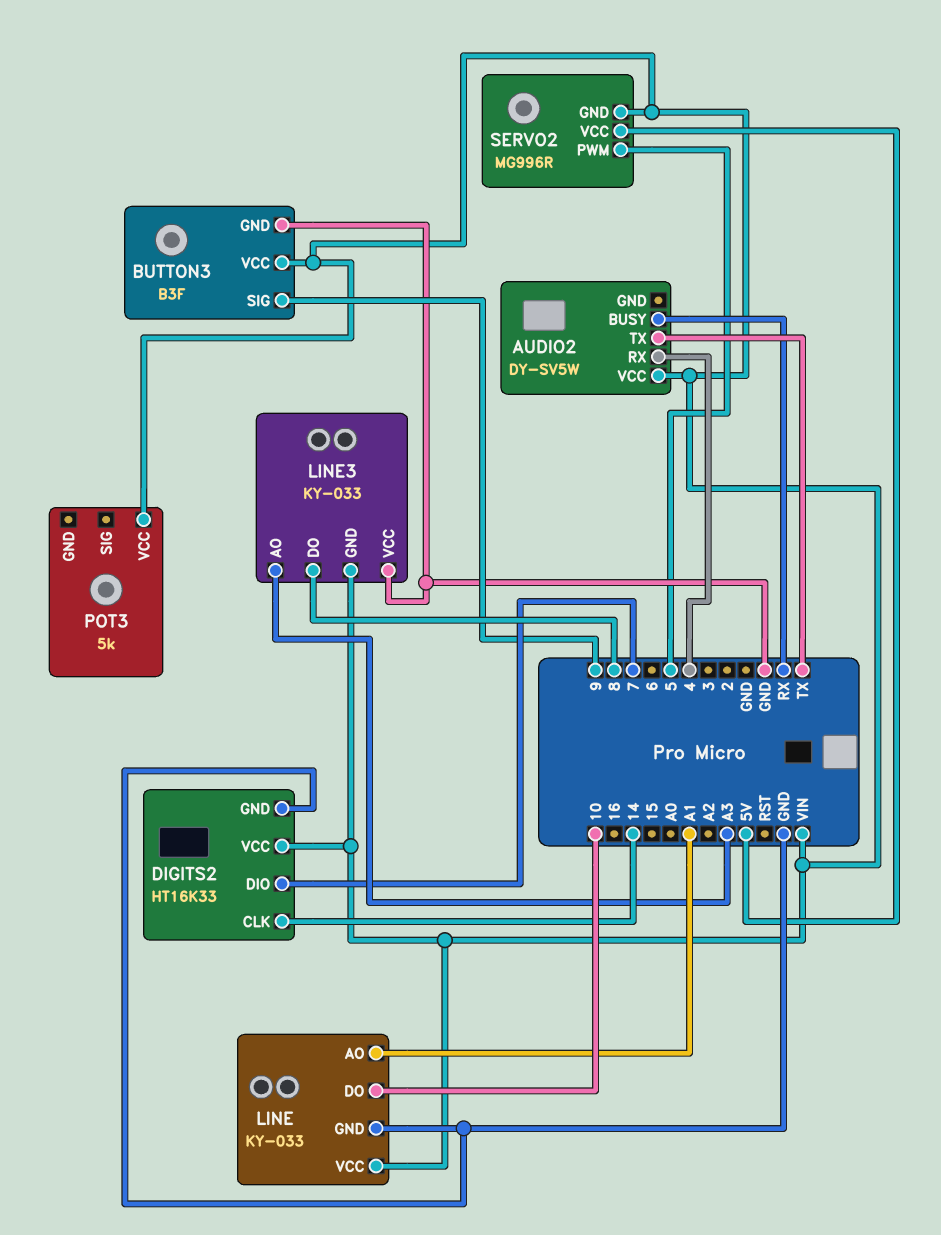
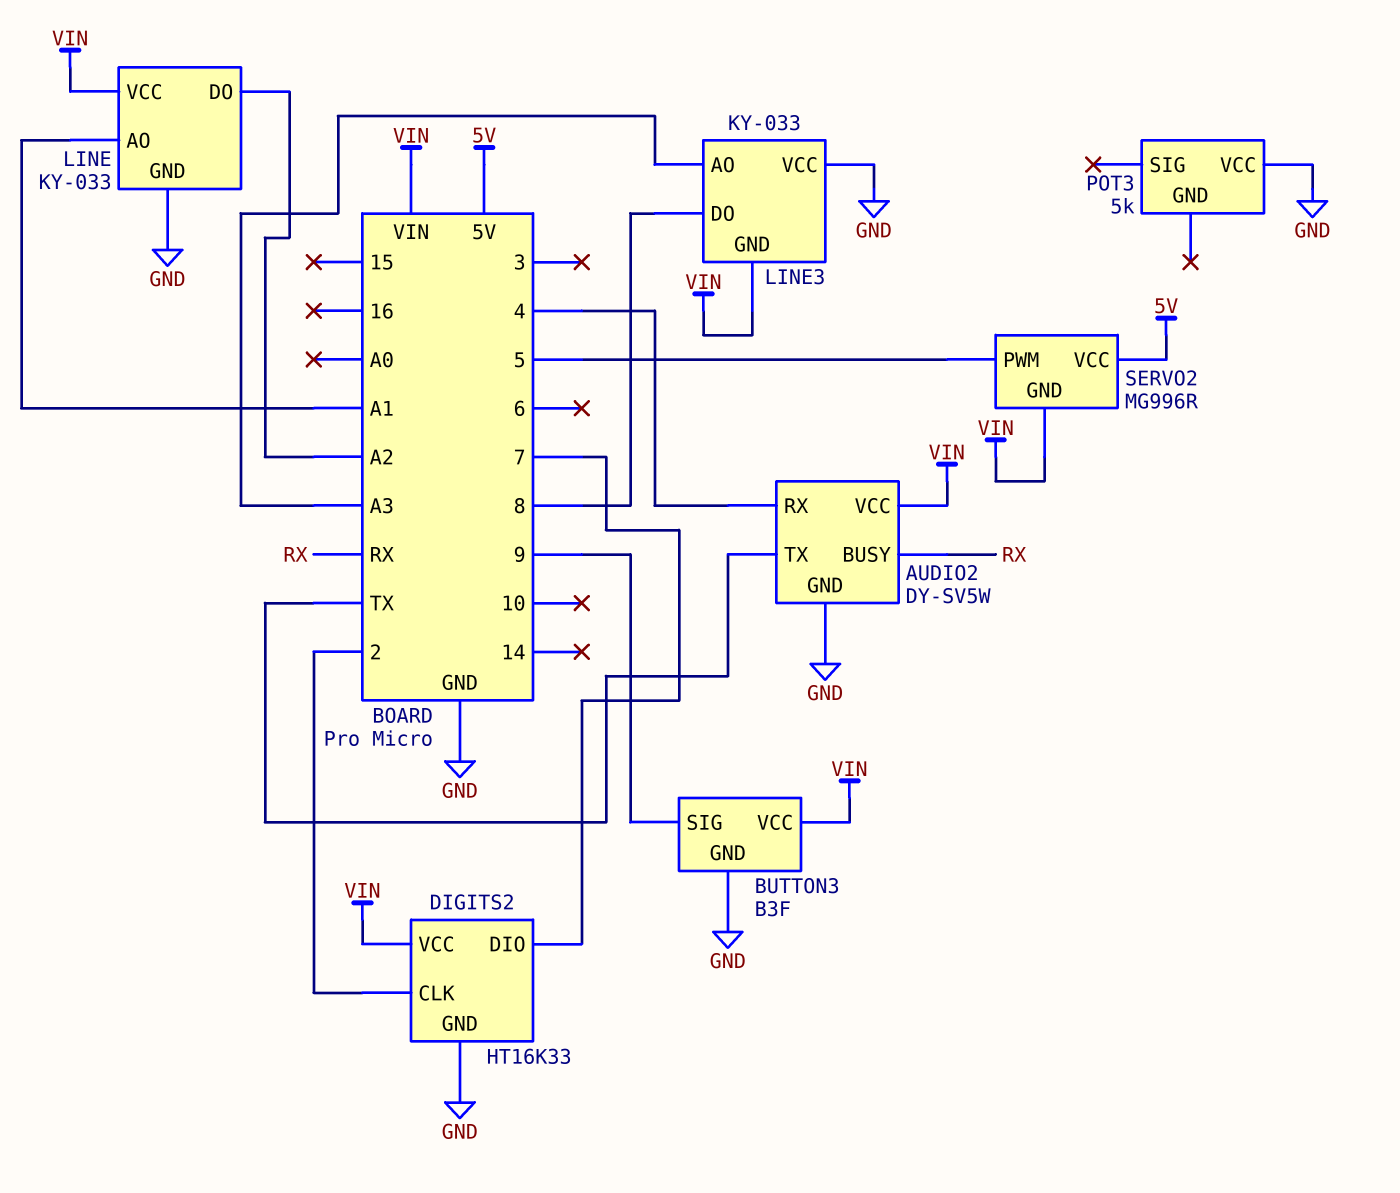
AUDIO2 pin GND: none -> GND
DIGITS2 pin CLK: 14 -> 2
LINE pin DO: 10 -> A2
POT3 pin VCC: VIN -> GND

